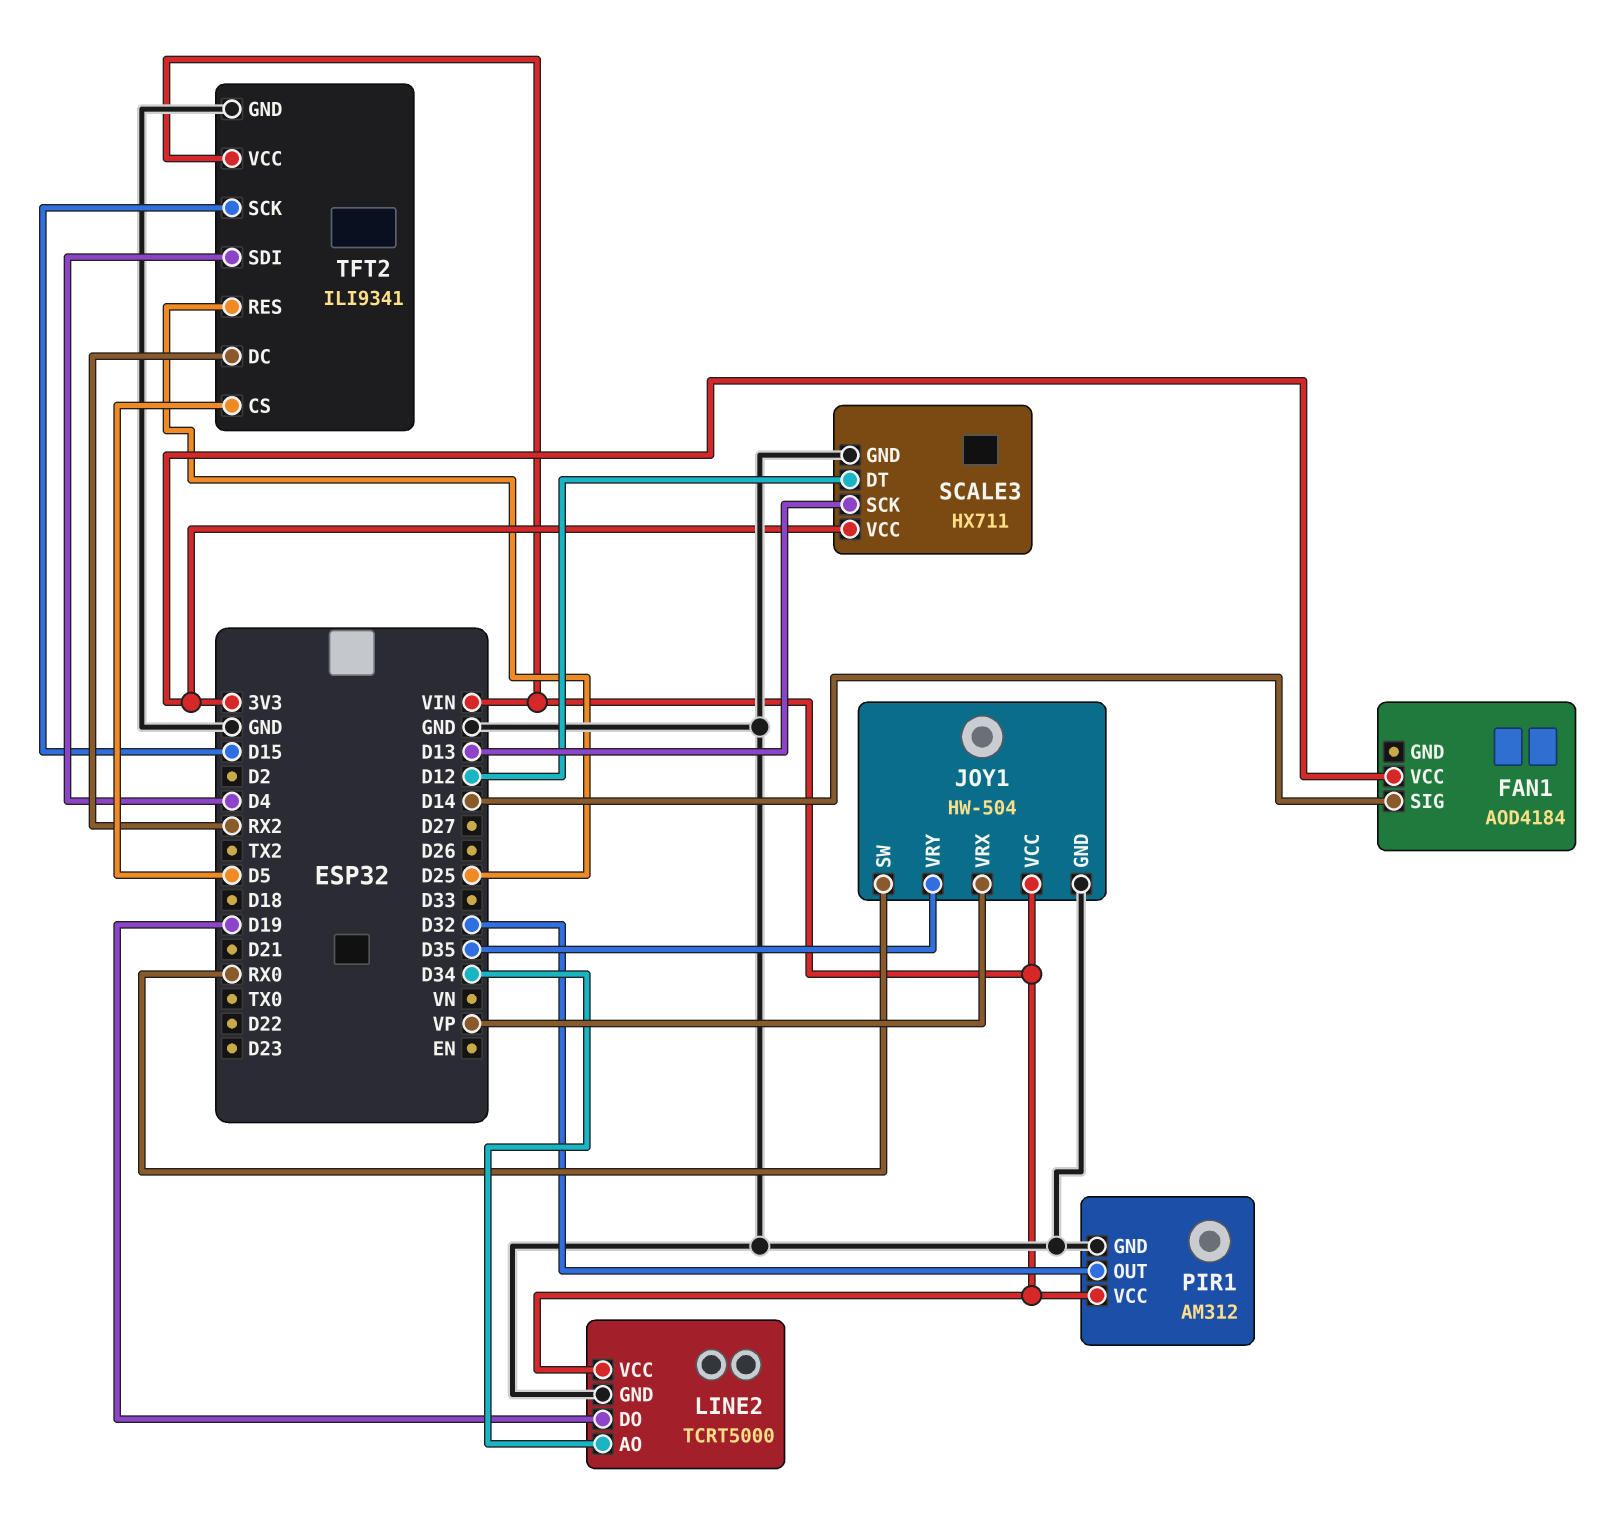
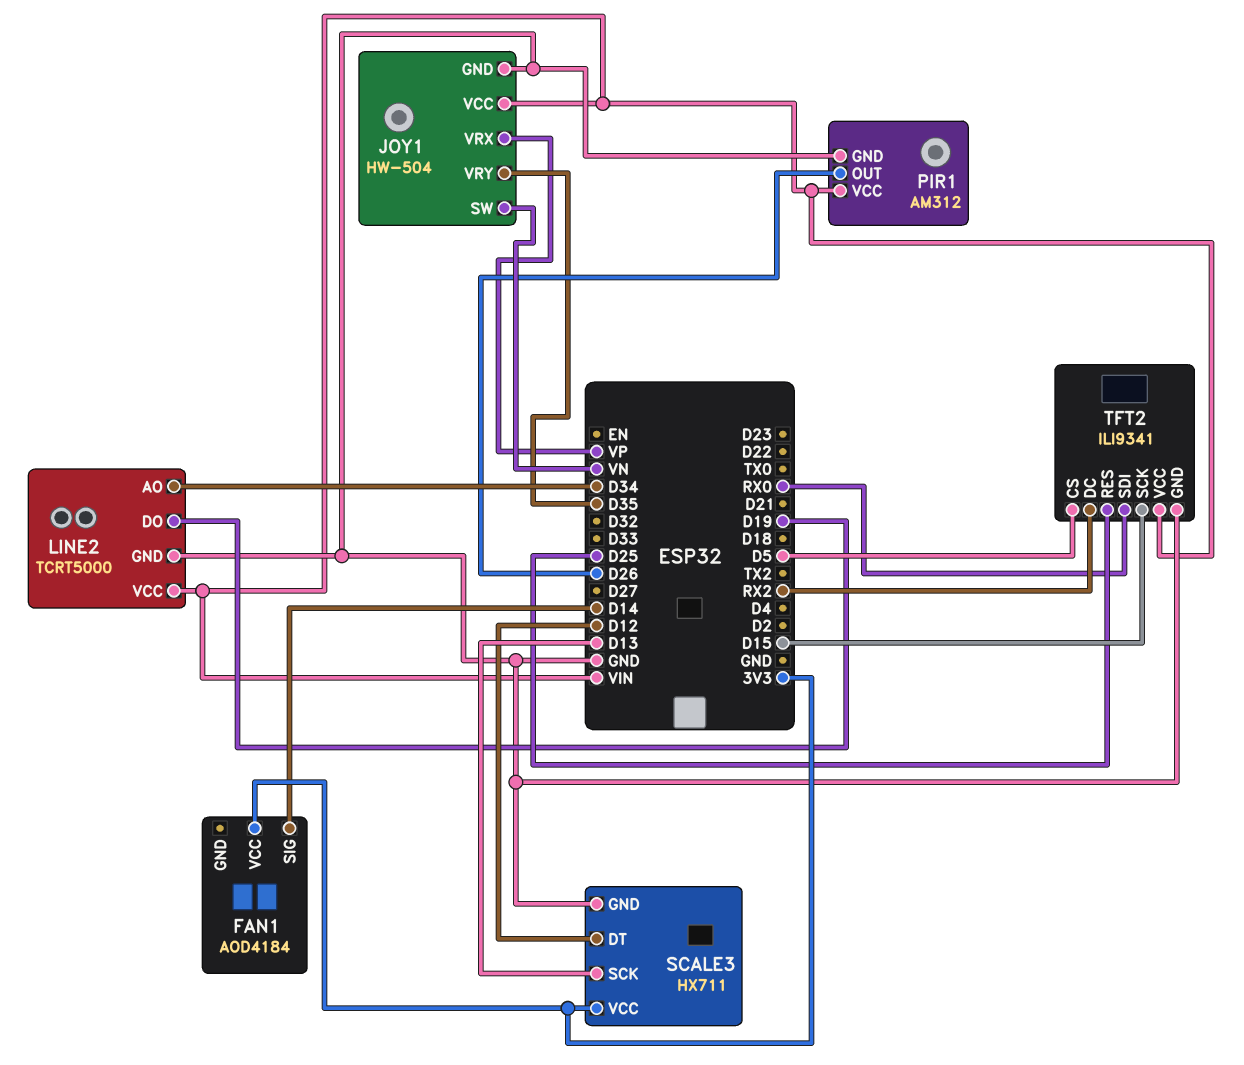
JOY1 pin SW: RX0 -> VN
PIR1 pin OUT: D32 -> D26
TFT2 pin SDI: D4 -> RX0

